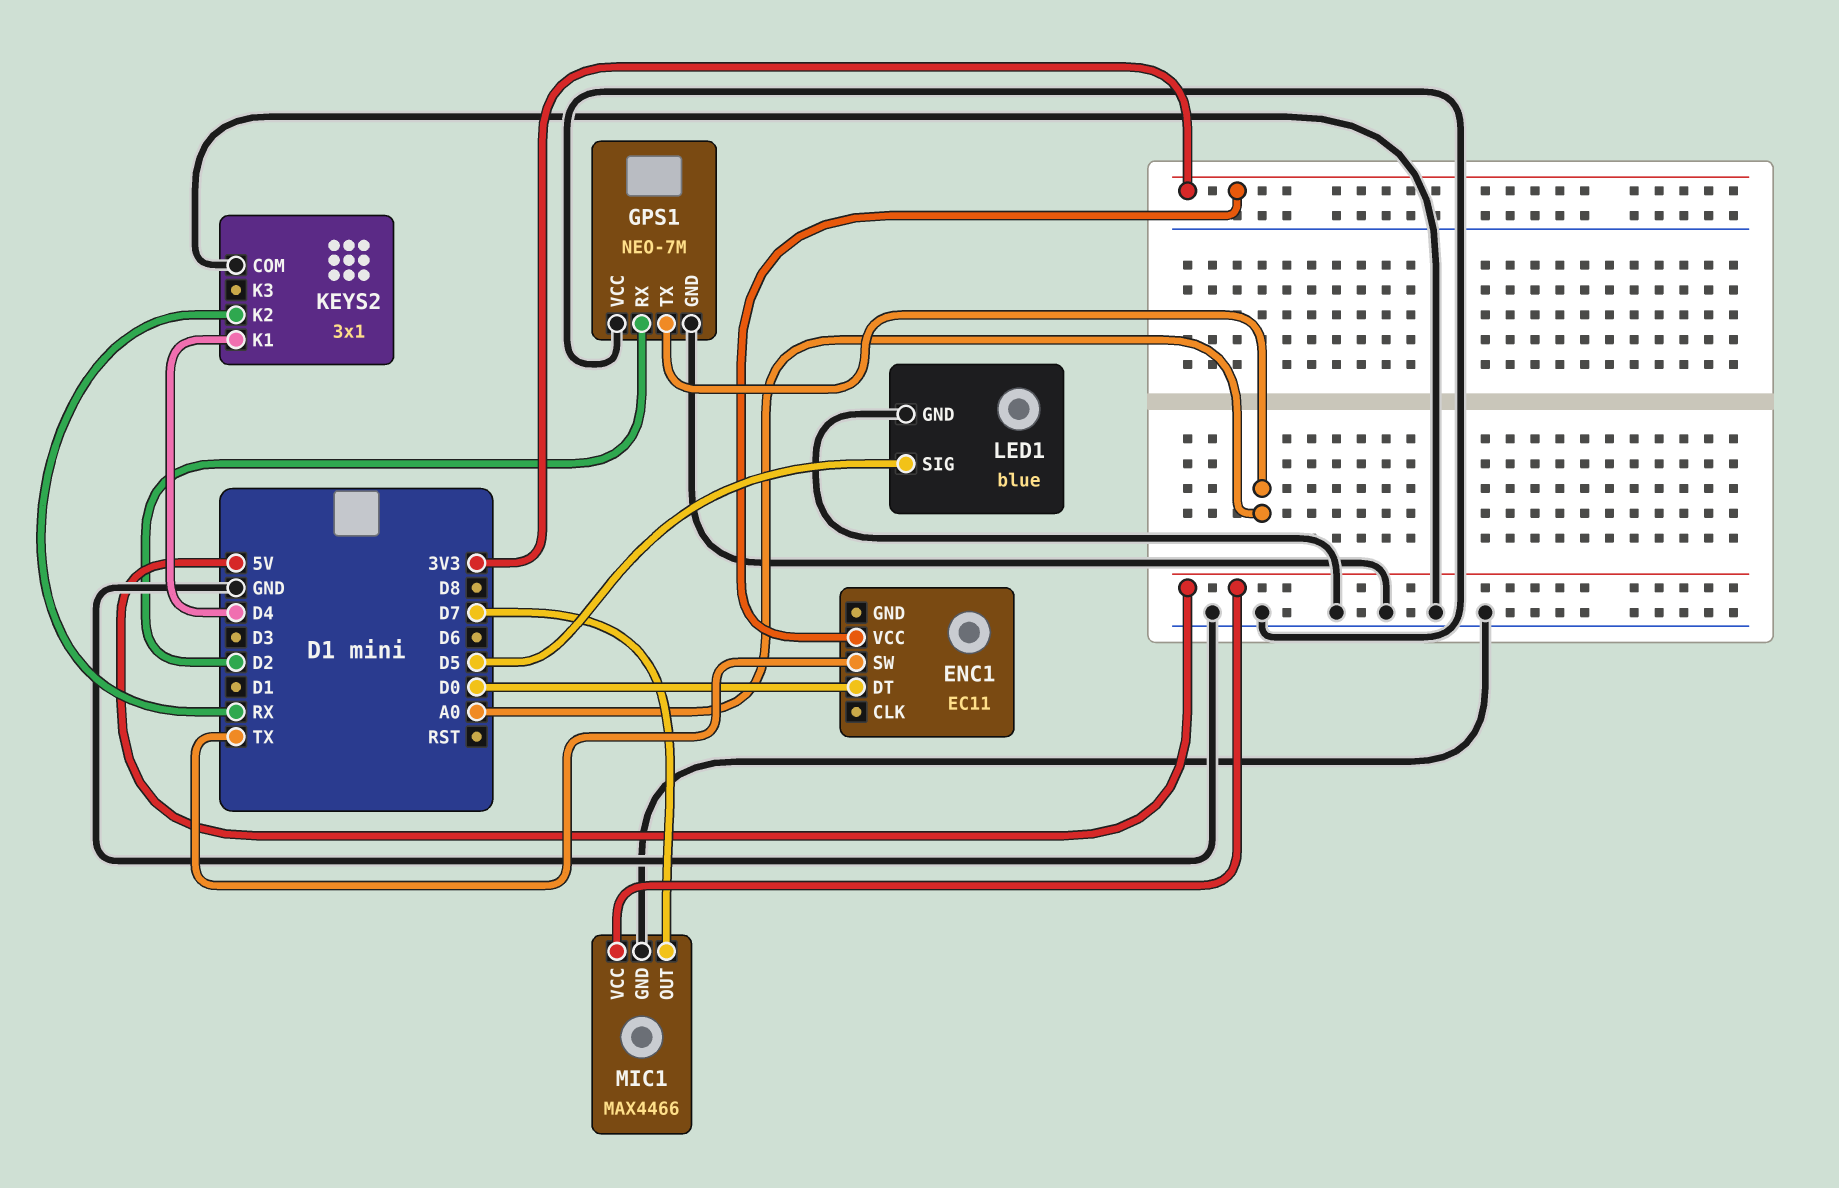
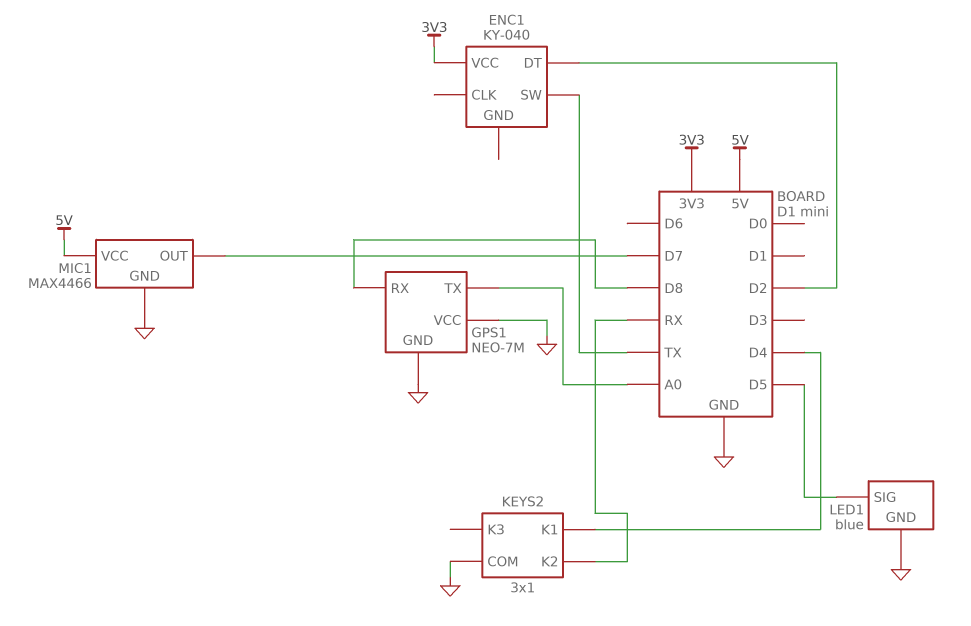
ENC1: EC11 -> KY-040
ENC1 pin DT: D0 -> D2
GPS1 pin RX: D2 -> D8

